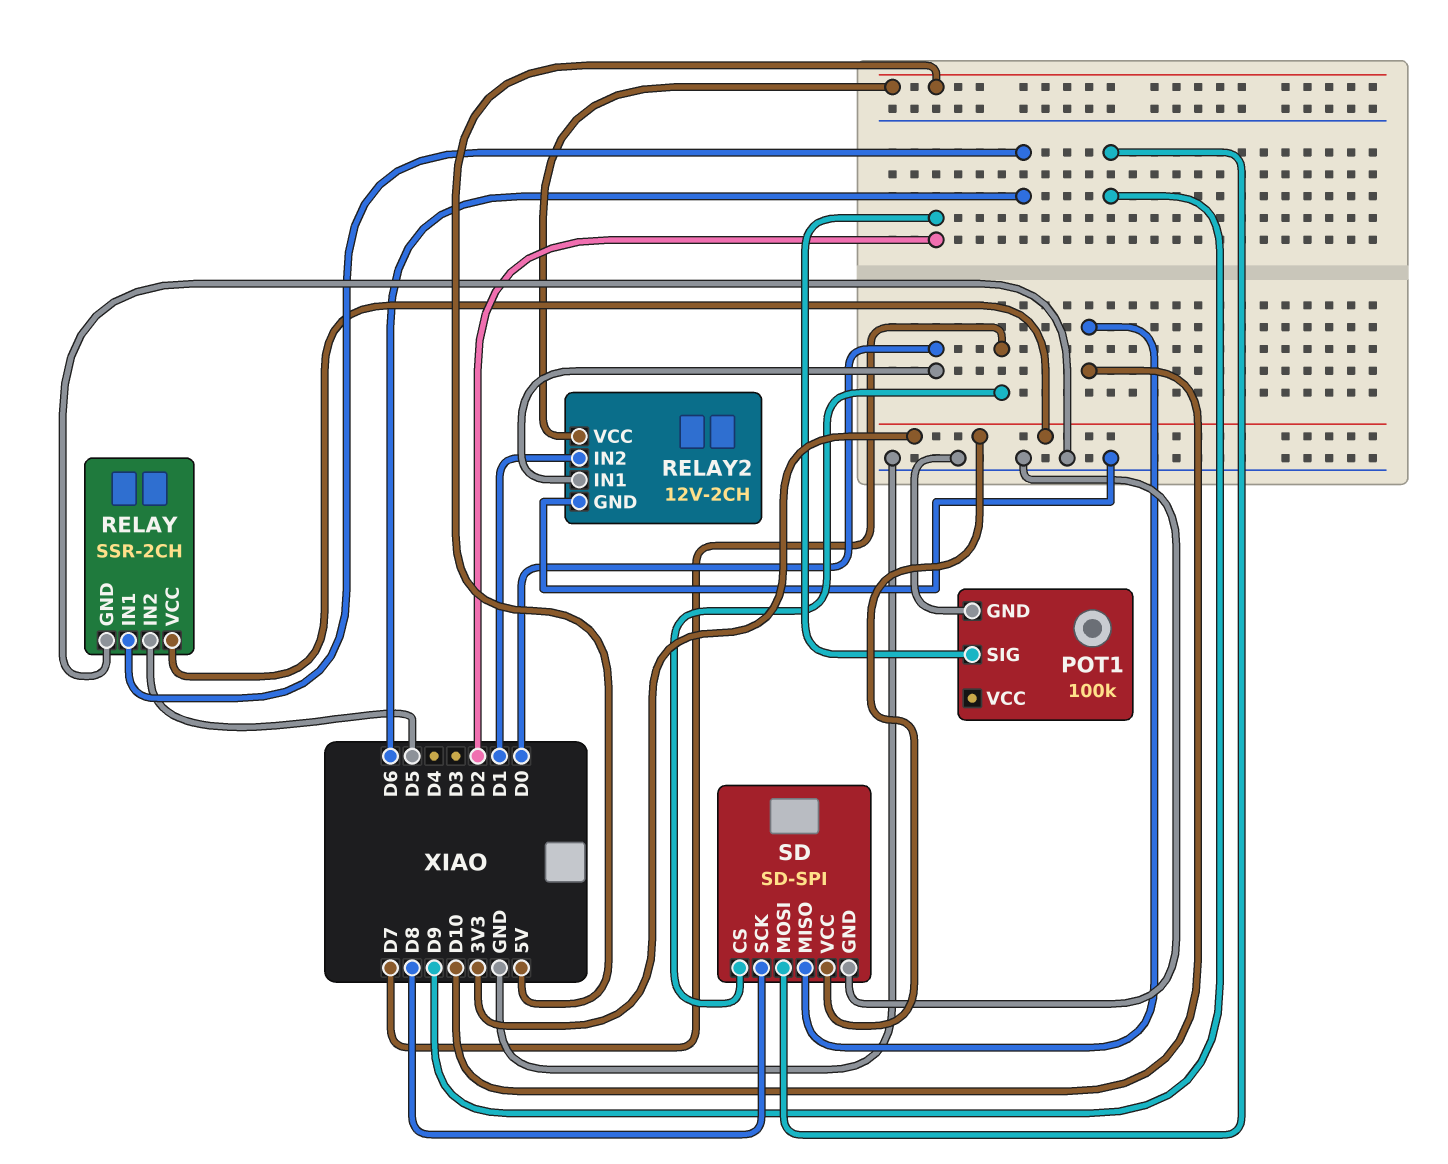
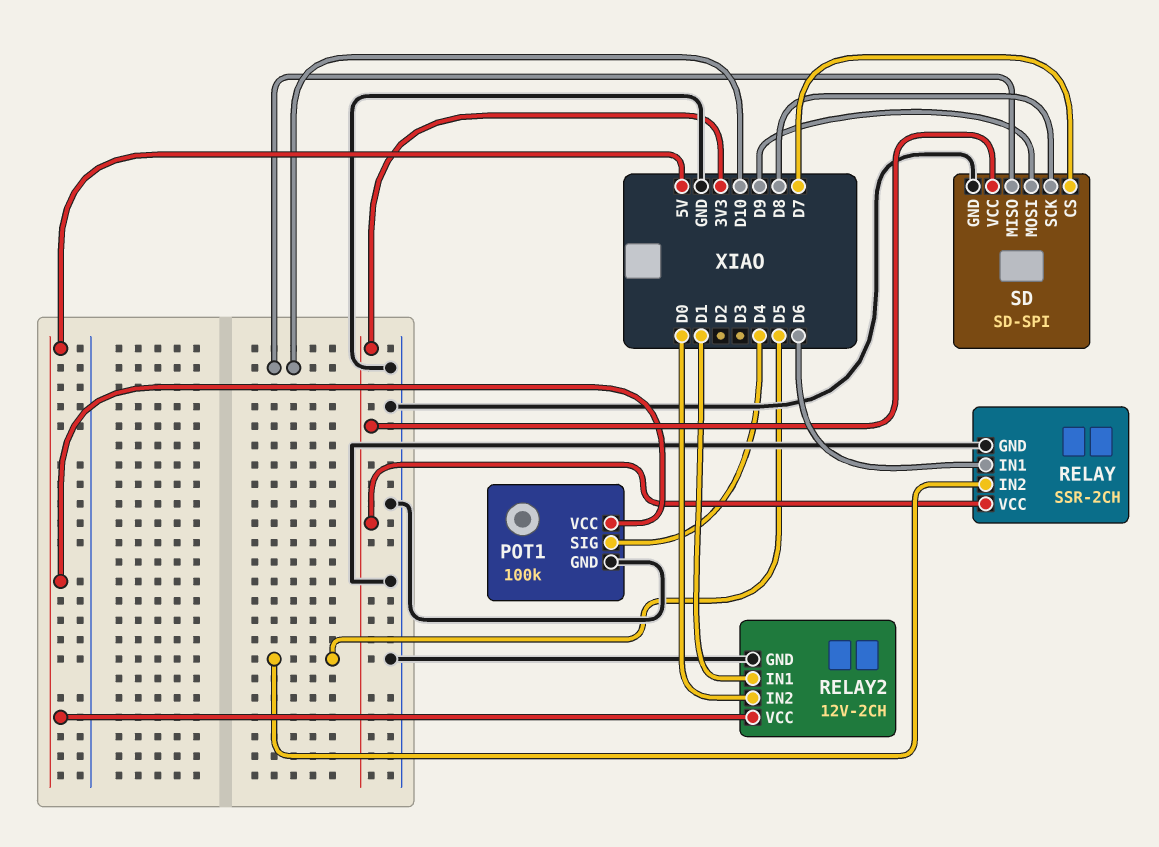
POT1 pin SIG: D2 -> D4
POT1 pin VCC: none -> 5V
RELAY2 pin IN1: D0 -> D1
RELAY2 pin IN2: D1 -> D0

